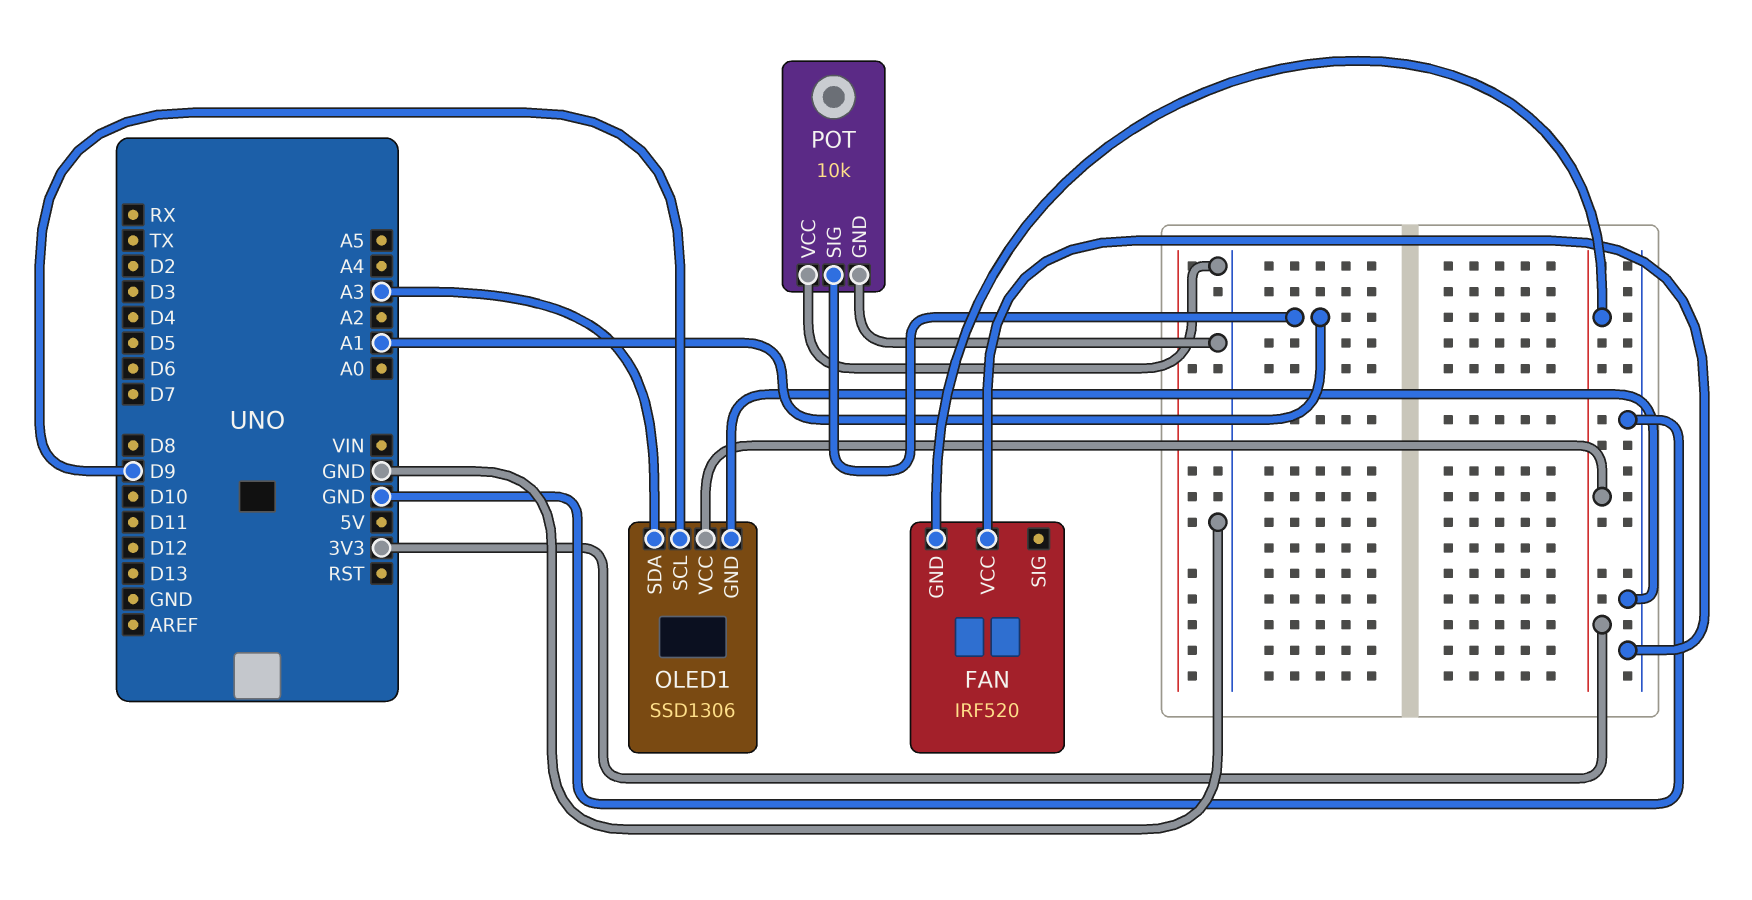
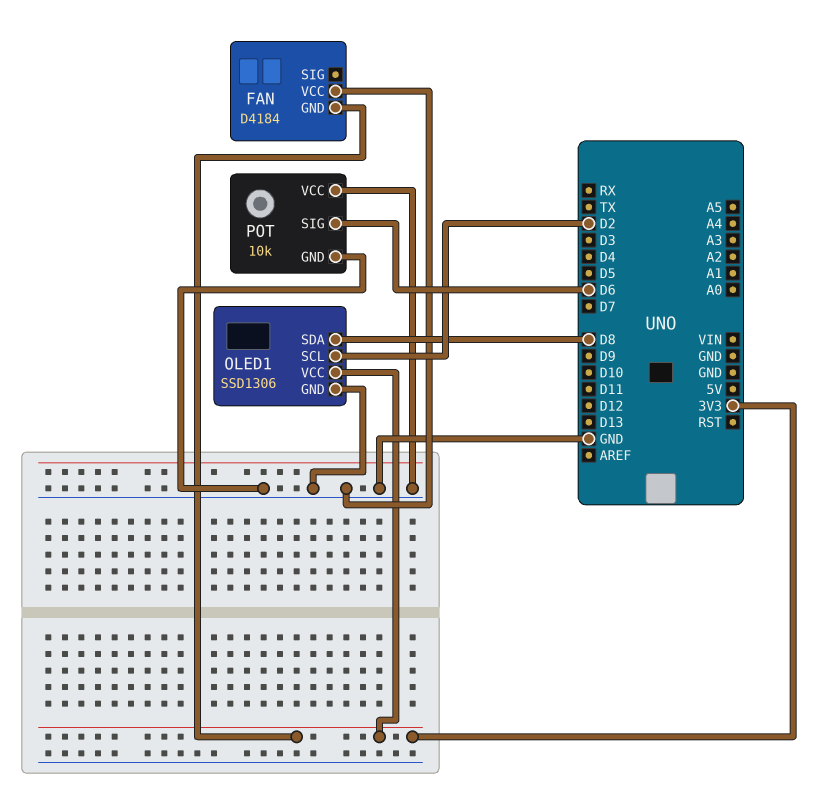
FAN: IRF520 -> D4184
OLED1 pin SCL: D9 -> D2
OLED1 pin SDA: A3 -> D8
POT pin SIG: A1 -> D6

